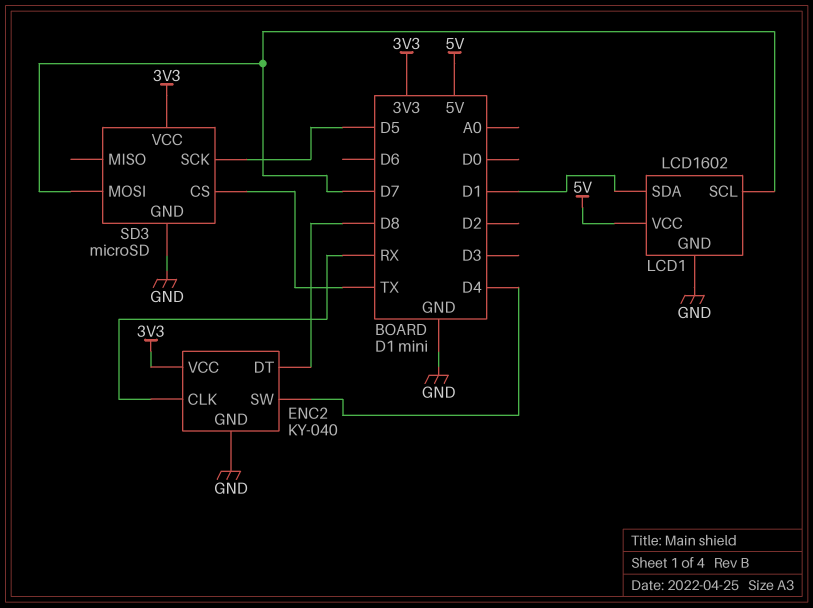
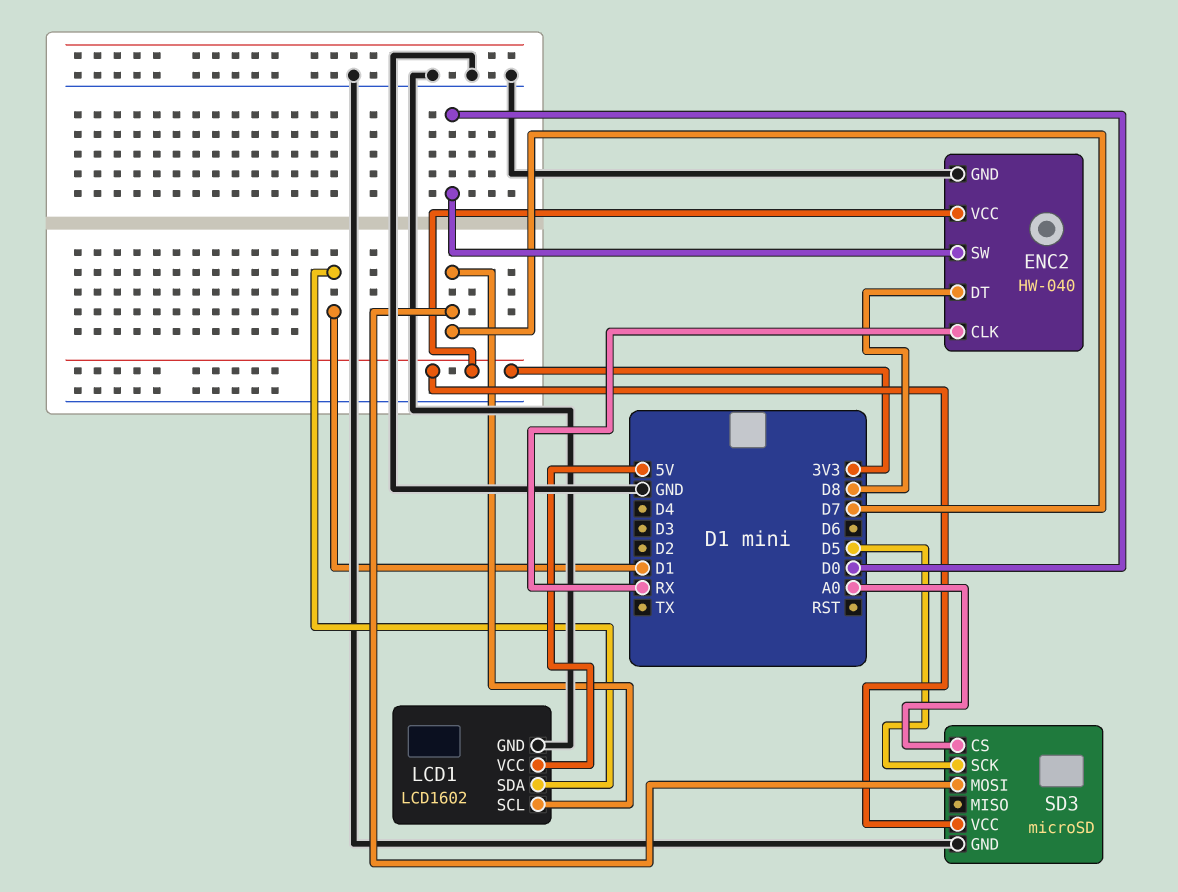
ENC2: KY-040 -> HW-040
ENC2 pin SW: D4 -> D0
SD3 pin CS: TX -> A0

